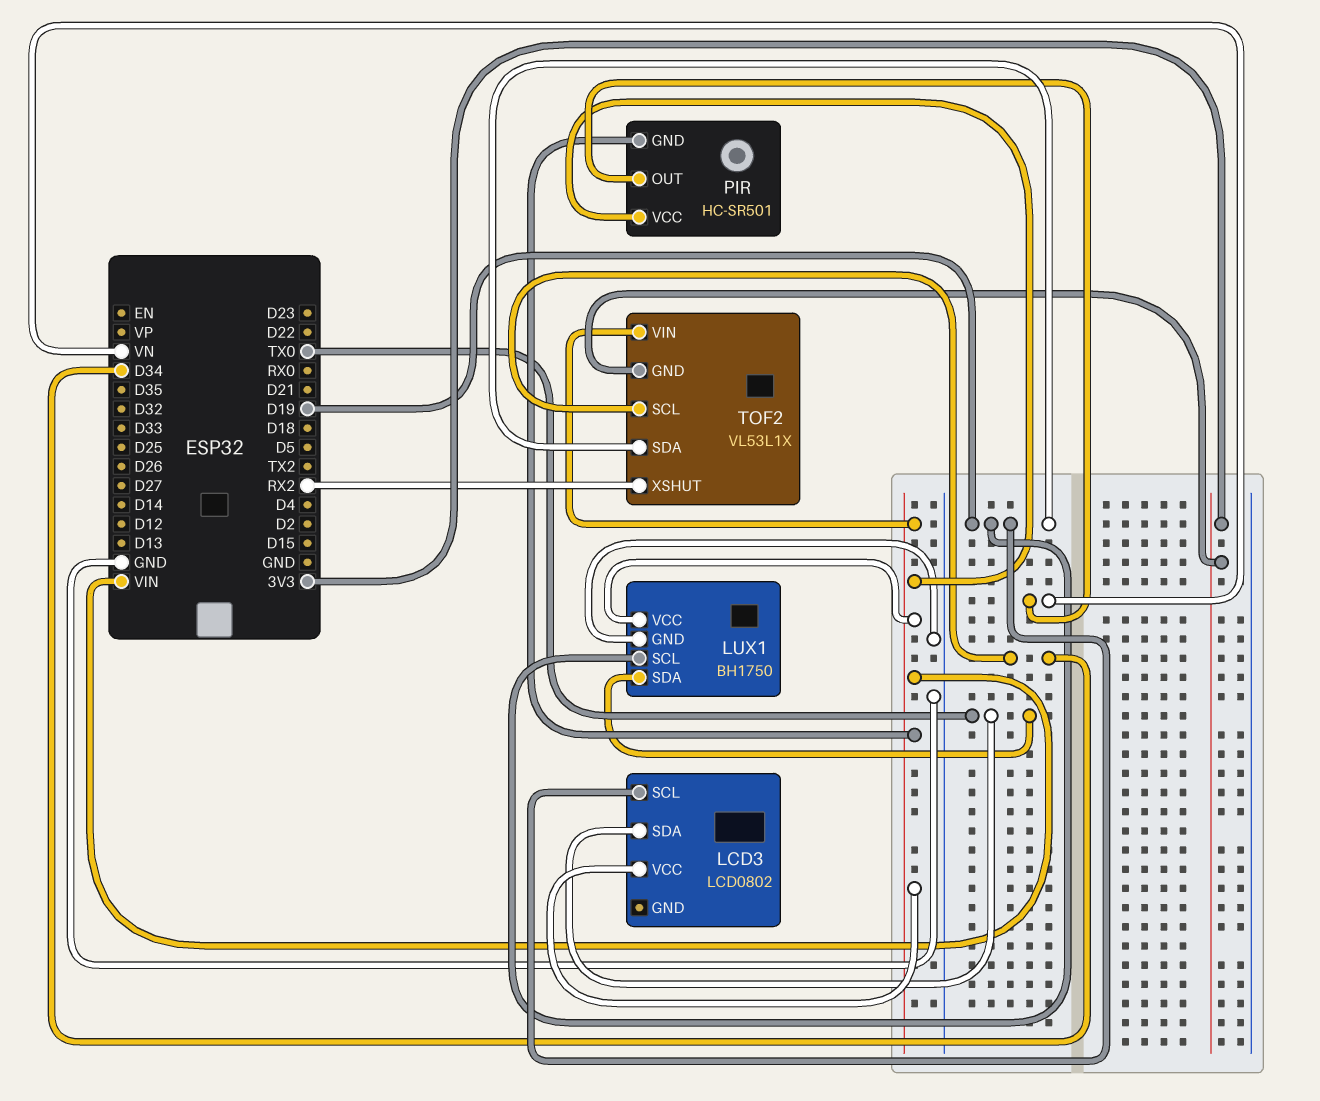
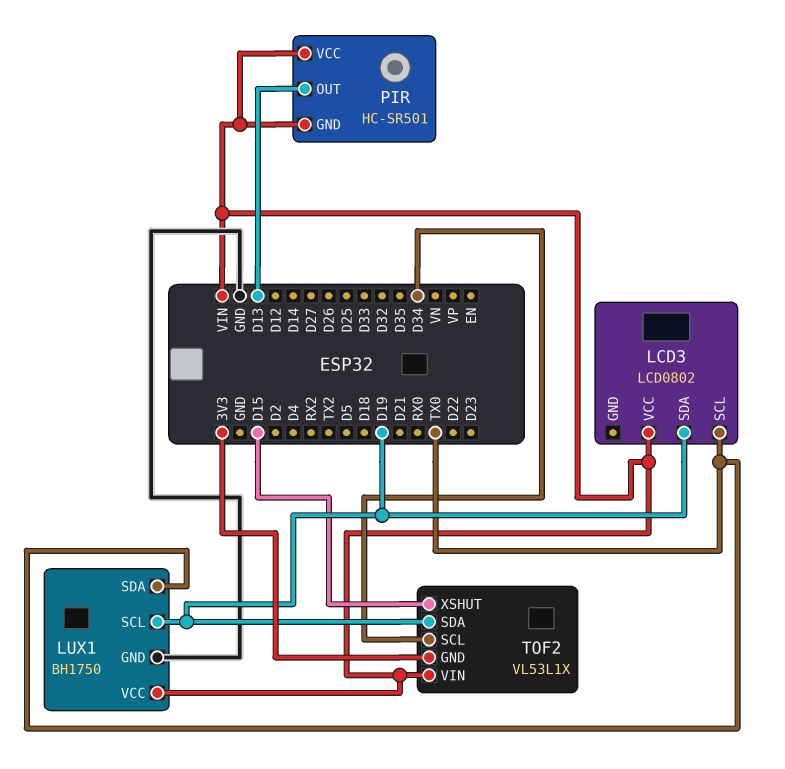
LCD3 pin SCL: D19 -> TX0
LCD3 pin SDA: TX0 -> D19
PIR pin OUT: VN -> D13
TOF2 pin XSHUT: RX2 -> D15

